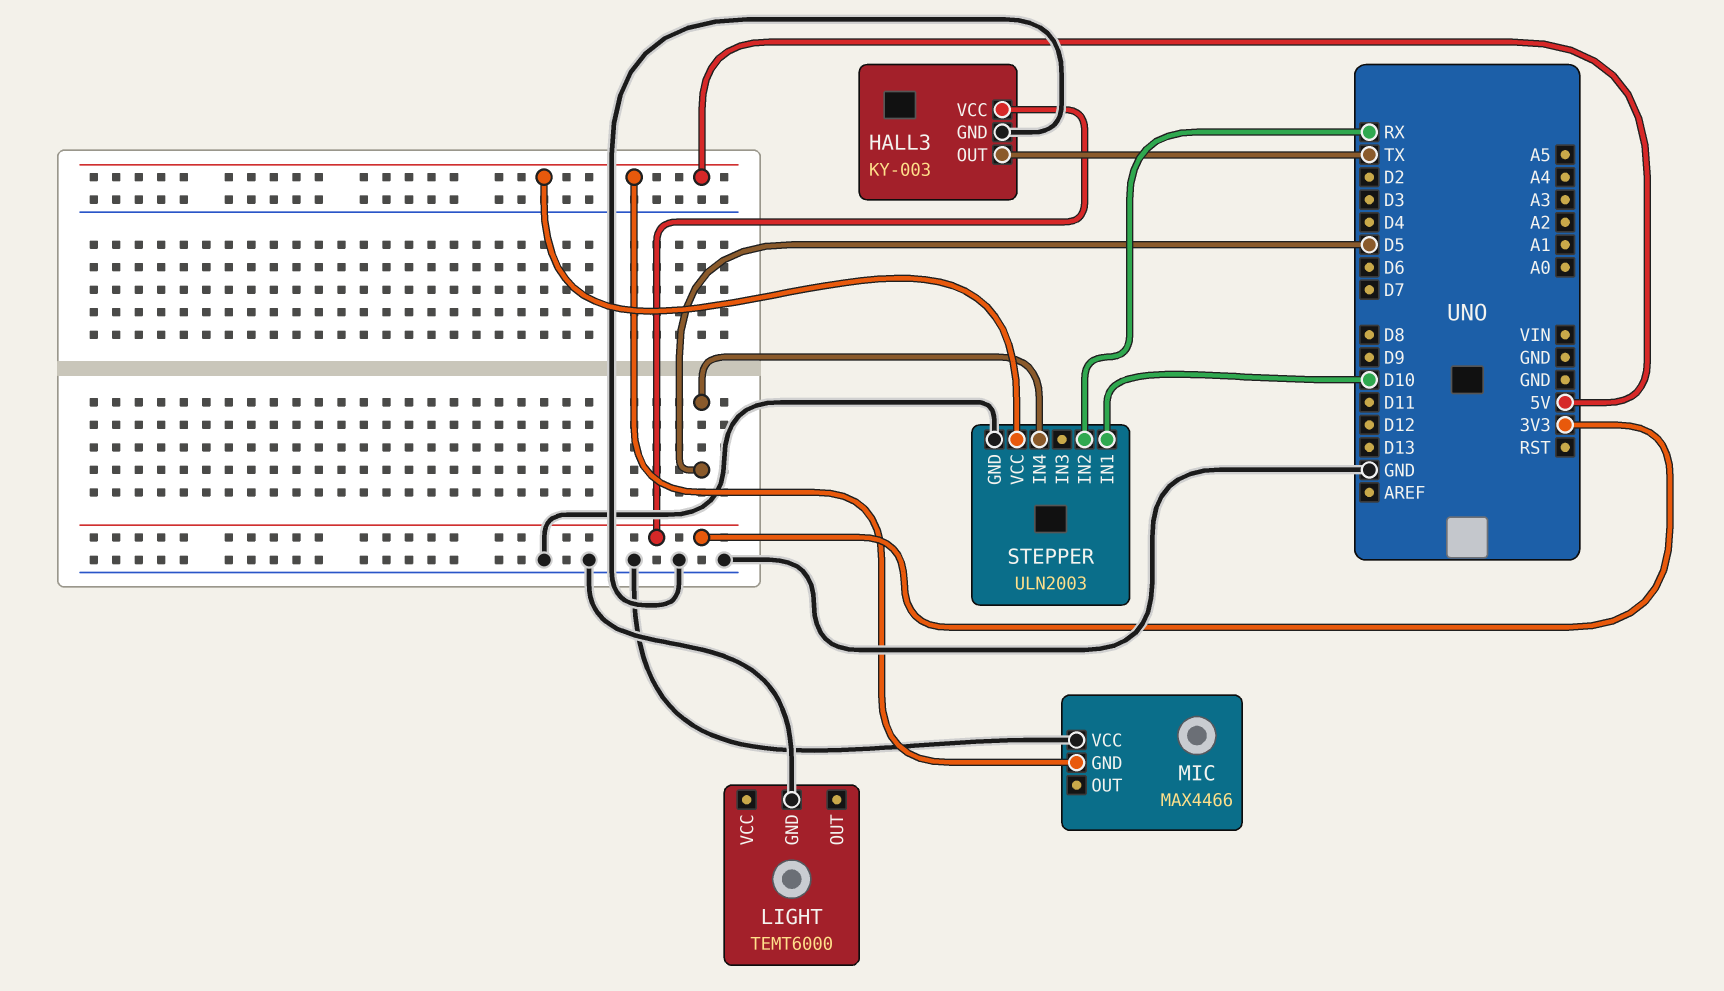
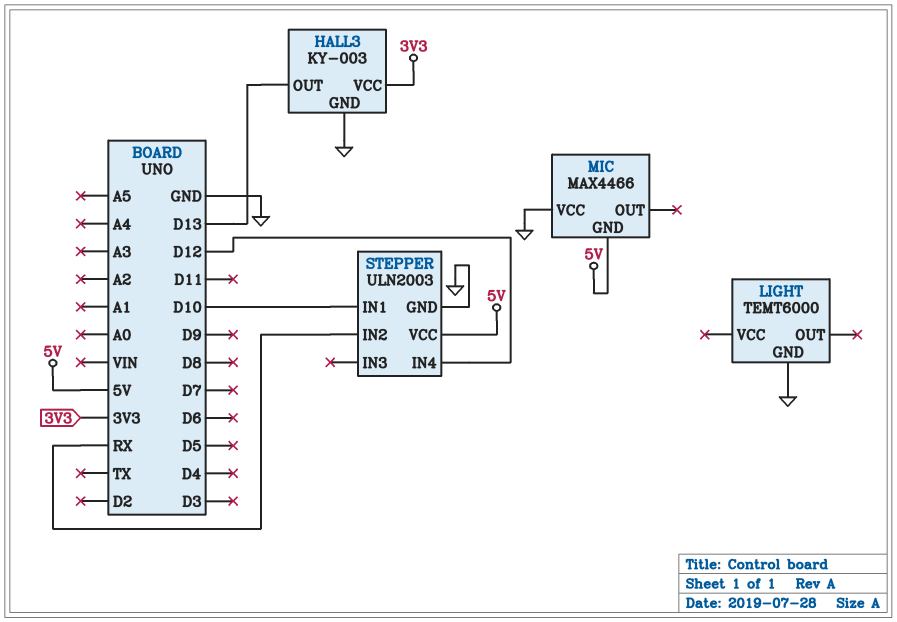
HALL3 pin OUT: TX -> D13
STEPPER pin IN4: D5 -> D12

